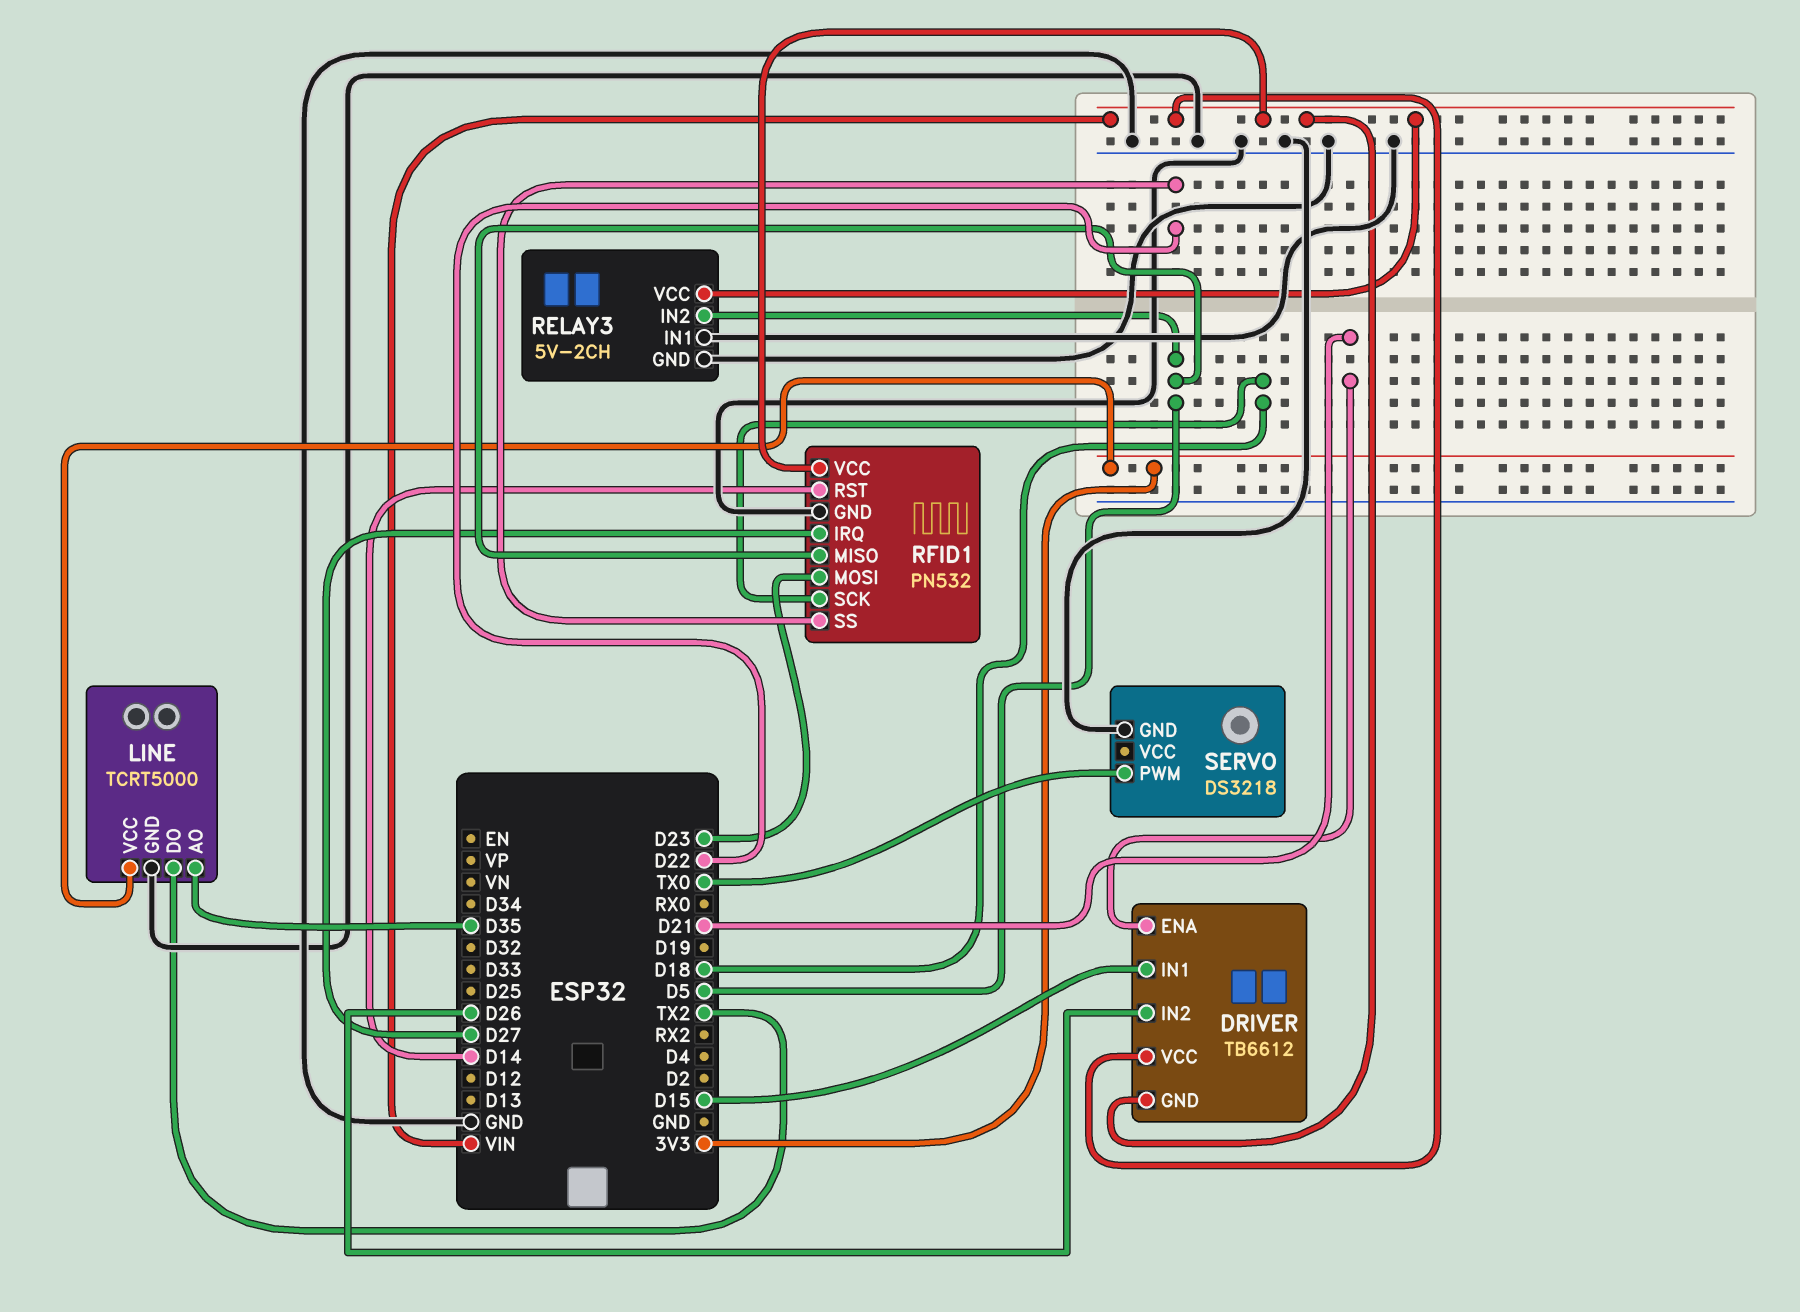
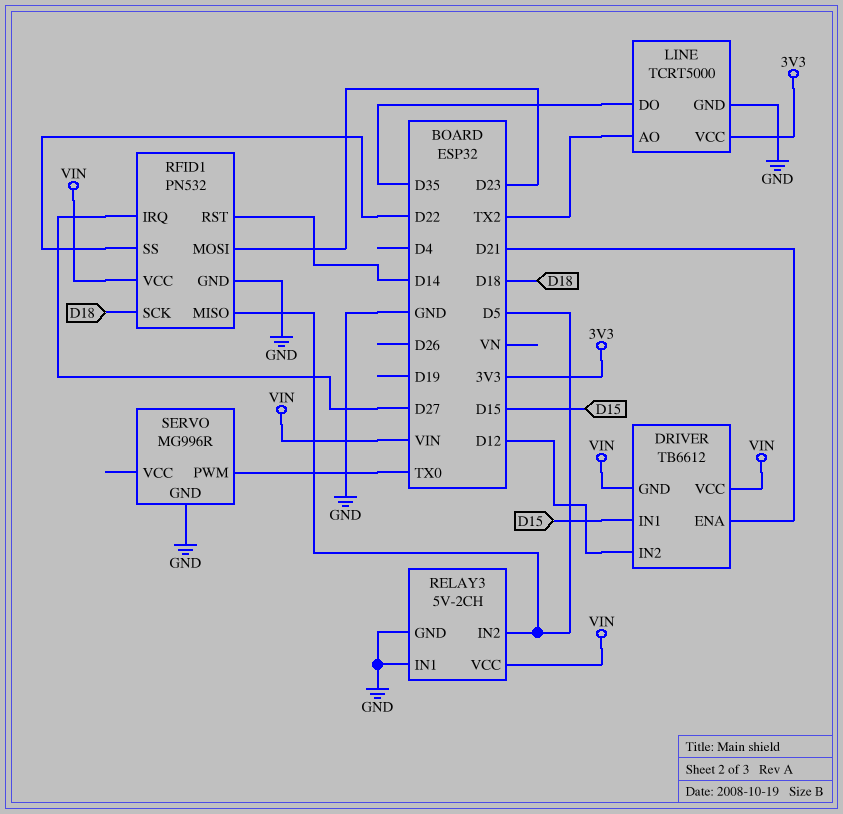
DRIVER pin IN2: D26 -> D12
LINE pin AO: D35 -> TX2
LINE pin DO: TX2 -> D35
SERVO: DS3218 -> MG996R

